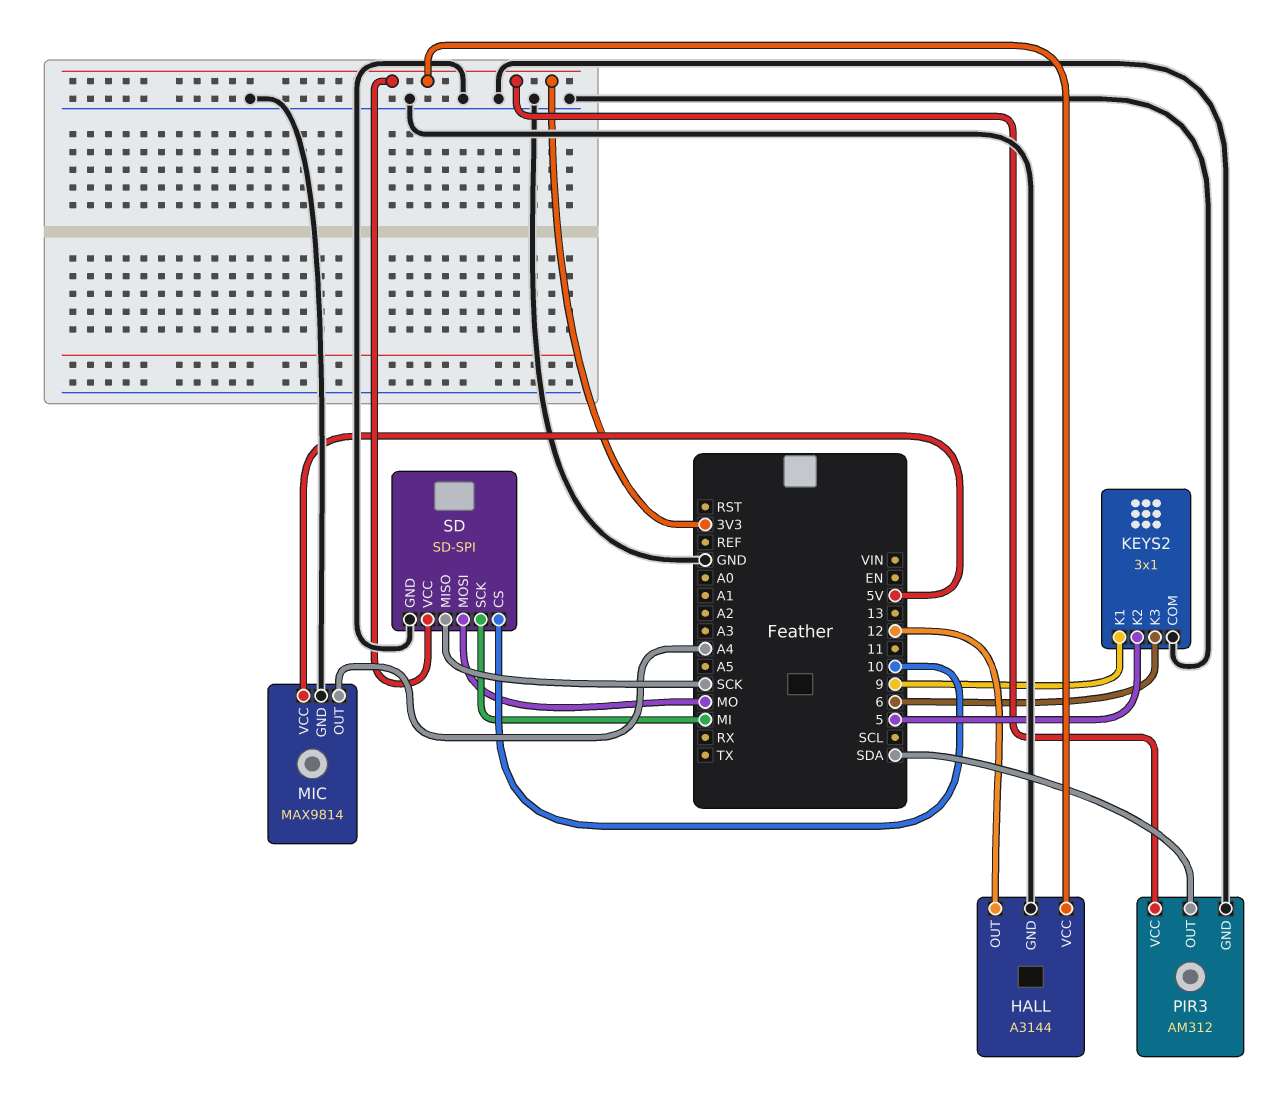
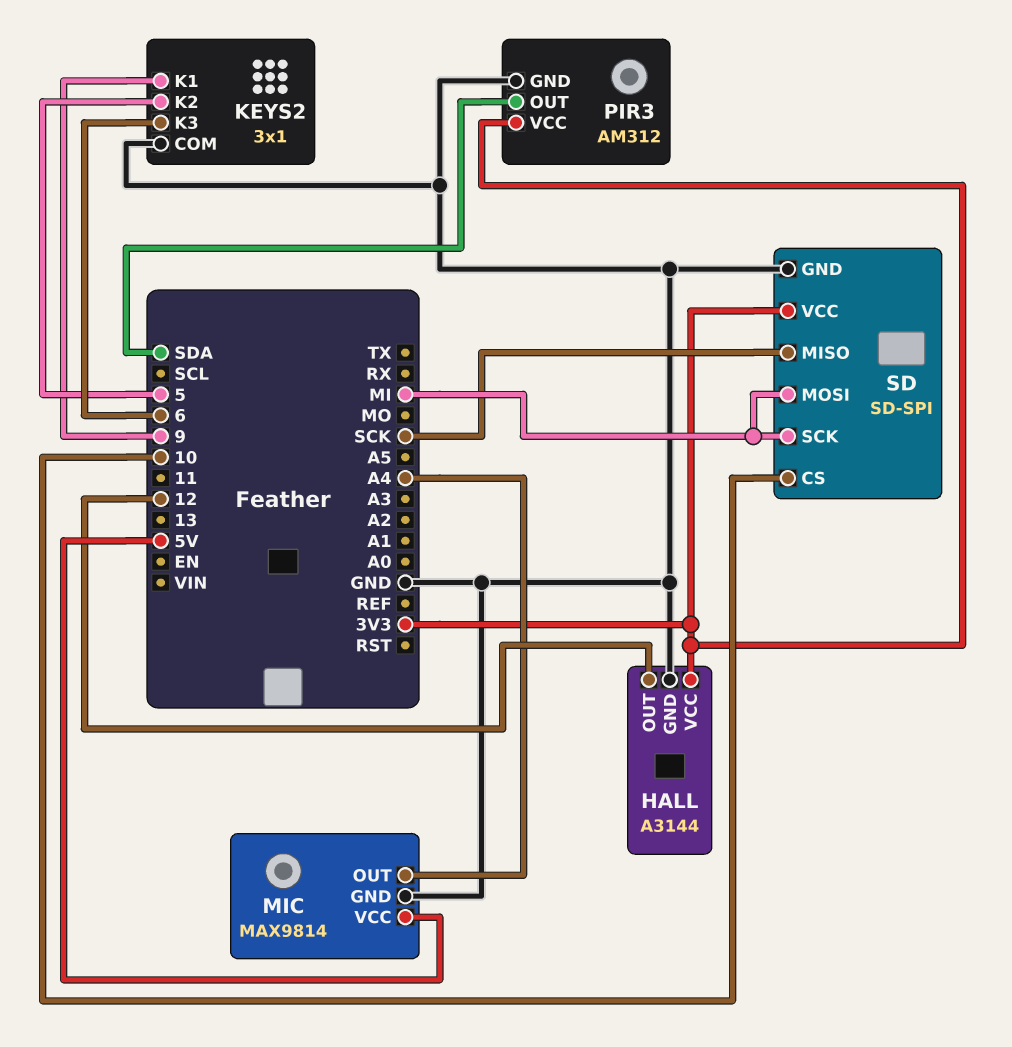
SD pin MOSI: MO -> MI

